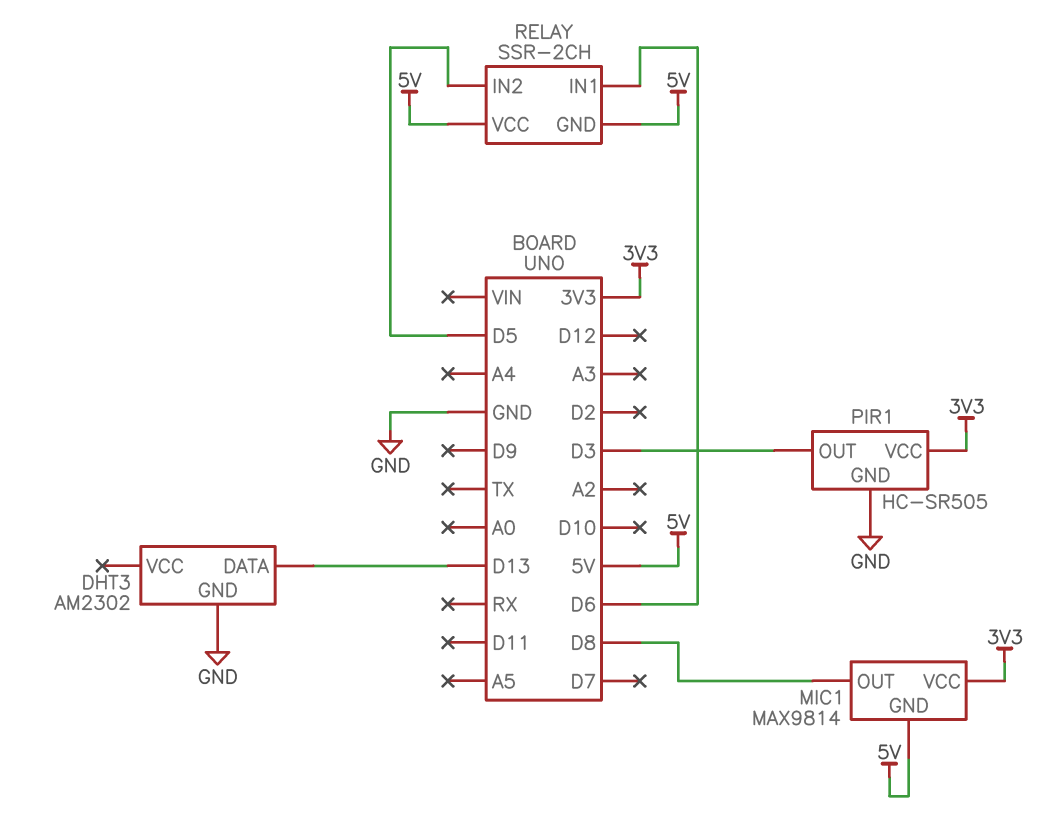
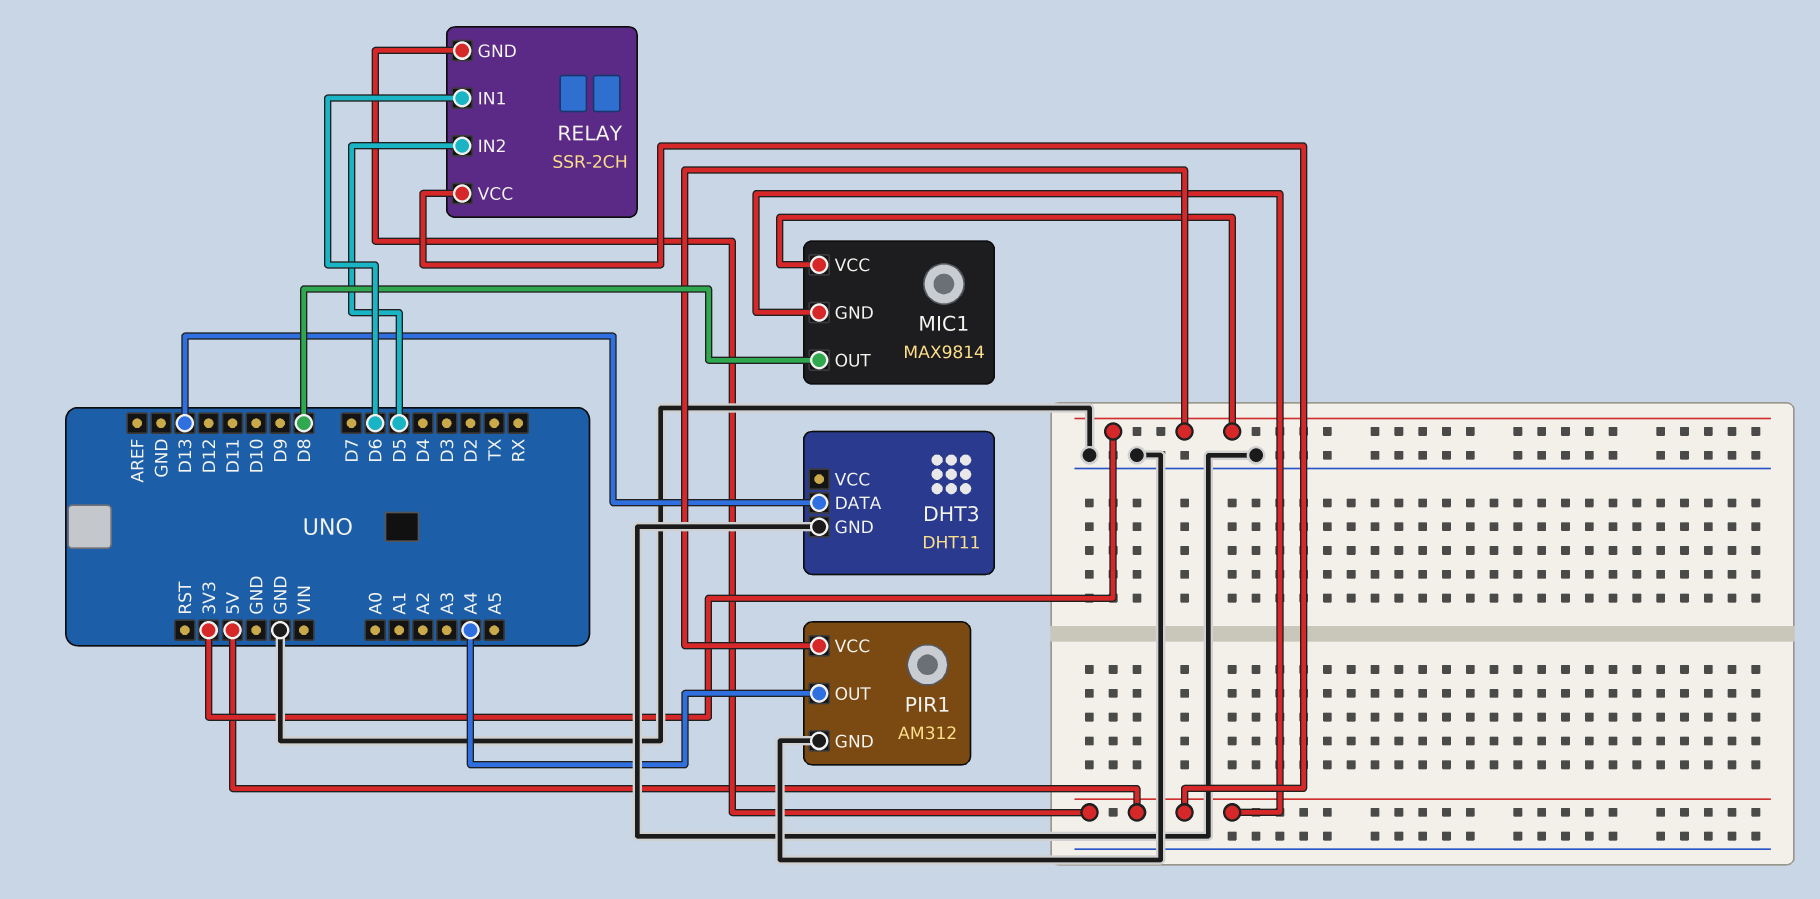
DHT3: AM2302 -> DHT11
PIR1: HC-SR505 -> AM312
PIR1 pin OUT: D3 -> A4

